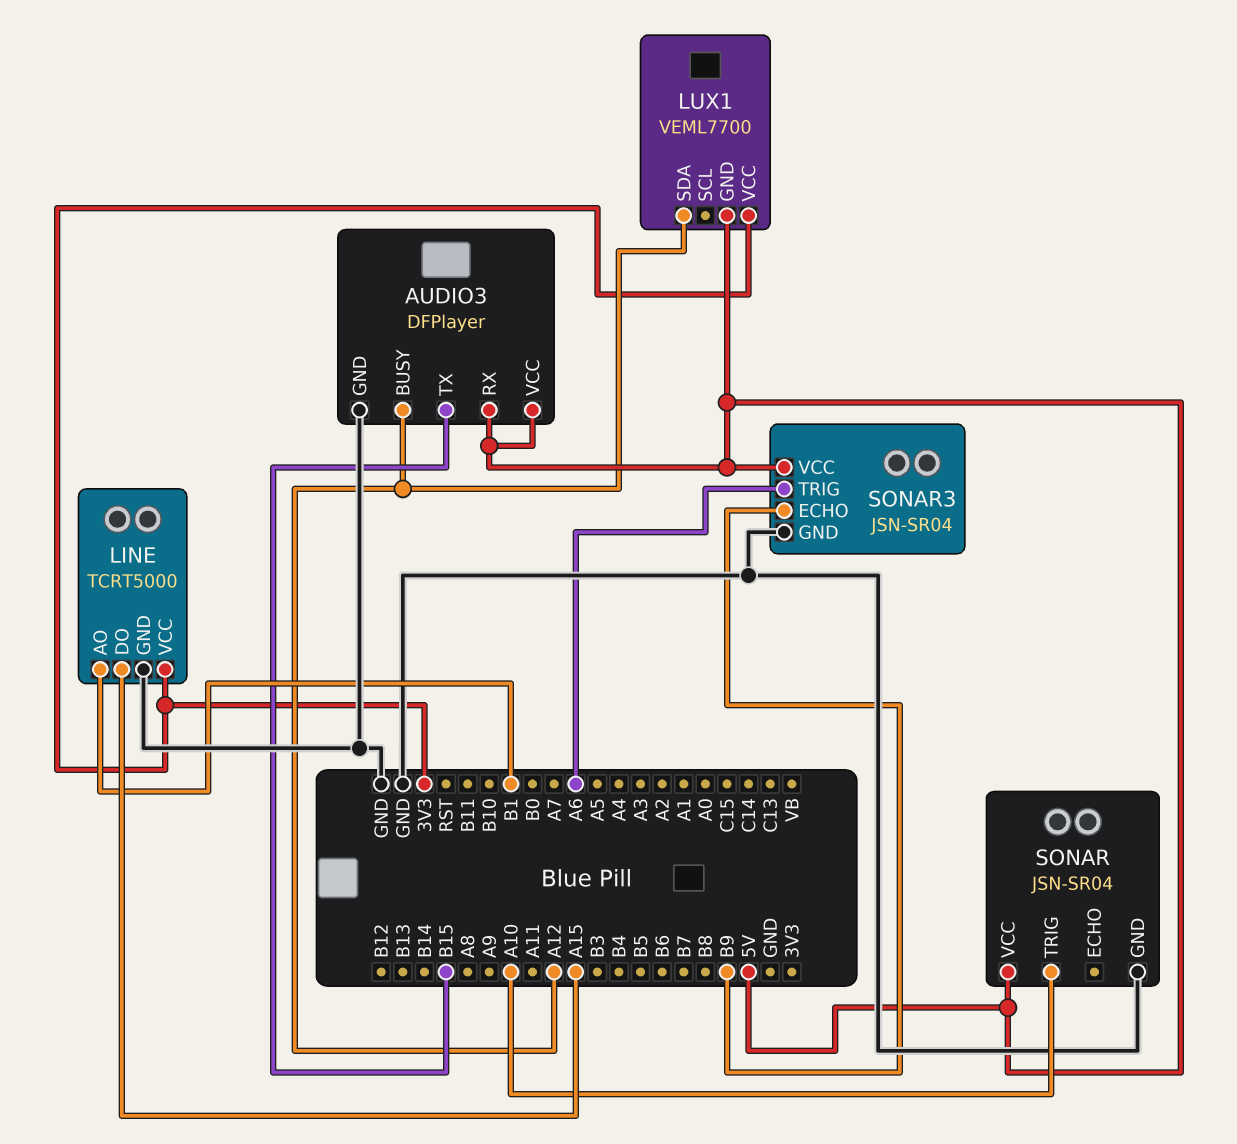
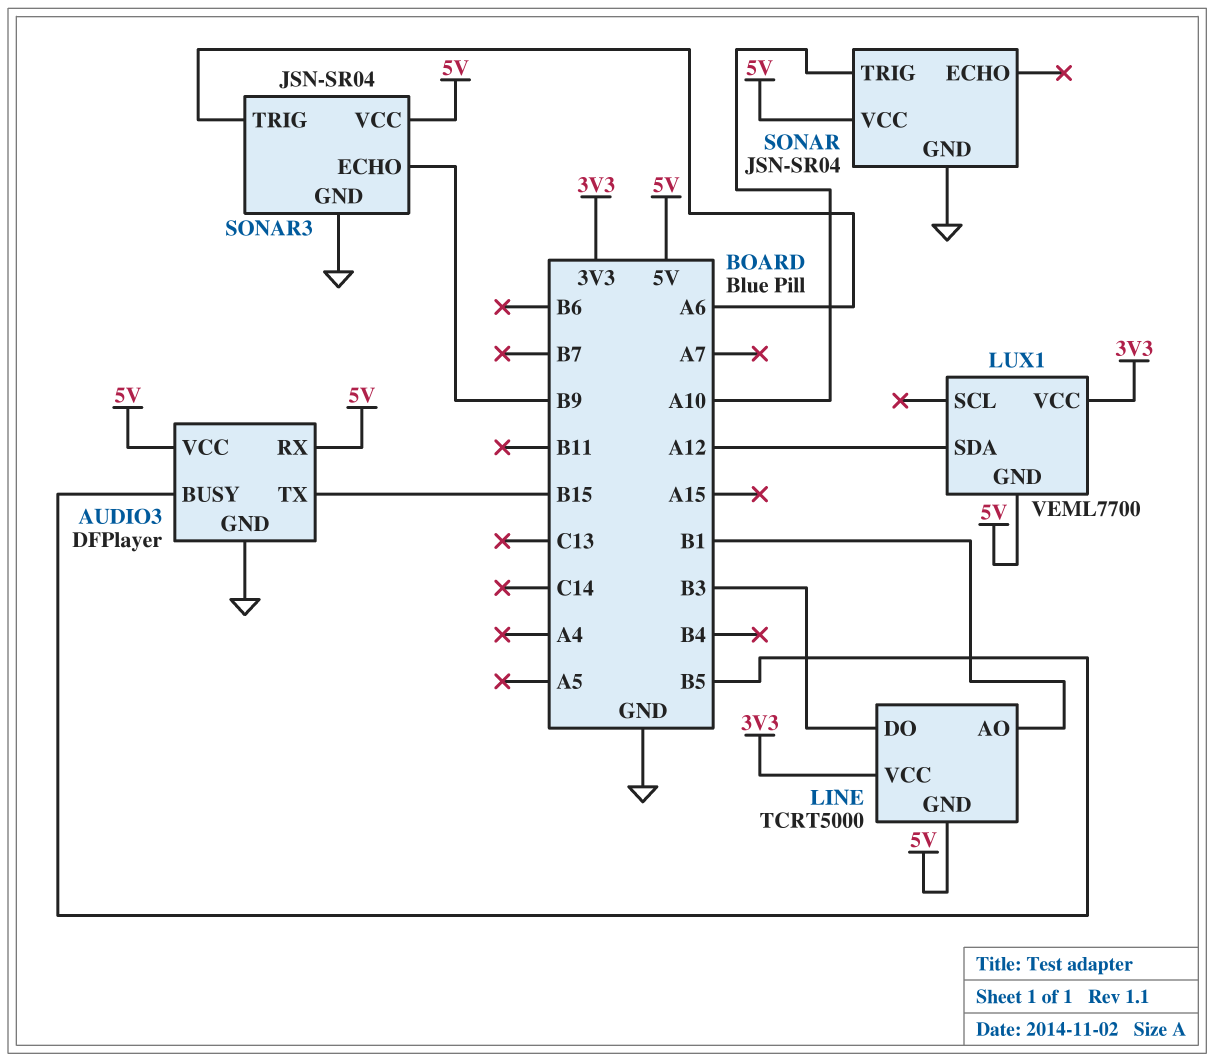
AUDIO3 pin BUSY: A12 -> B5
LINE pin DO: A15 -> B3
LINE pin GND: GND -> 5V

